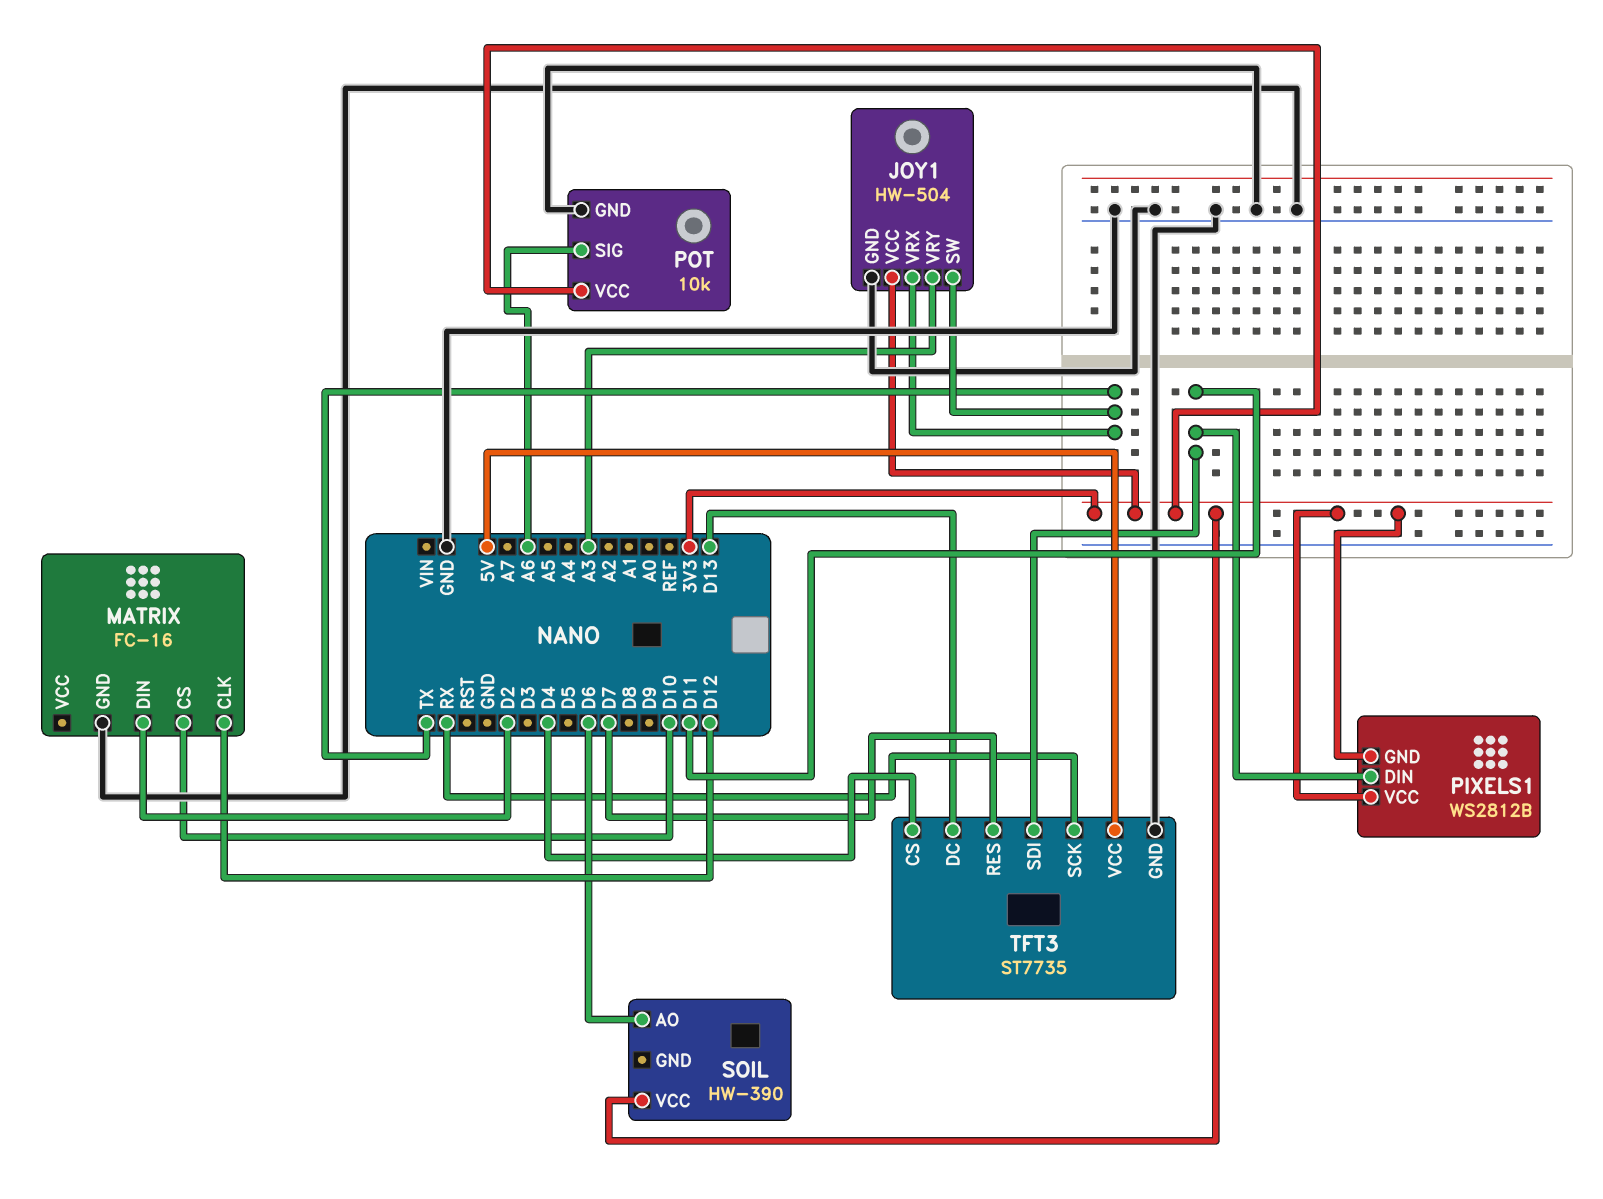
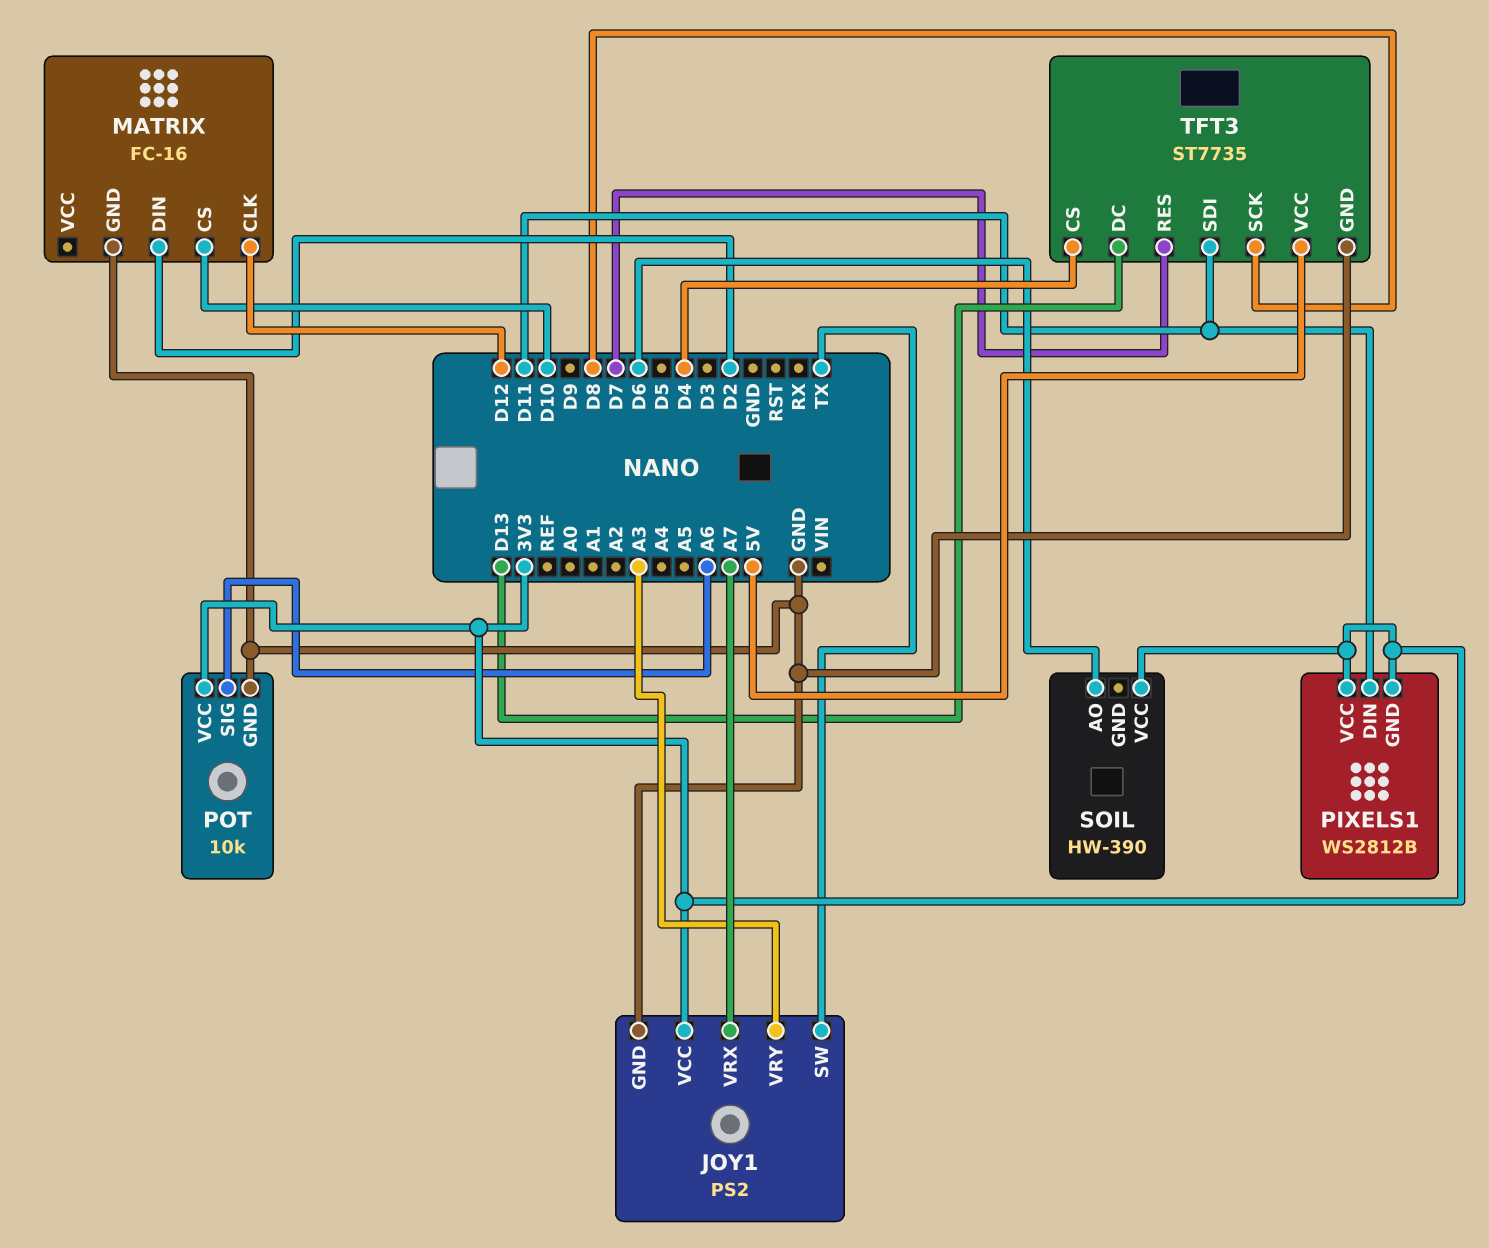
JOY1: HW-504 -> PS2
JOY1 pin VRX: TX -> A7
TFT3 pin SCK: RX -> D8

